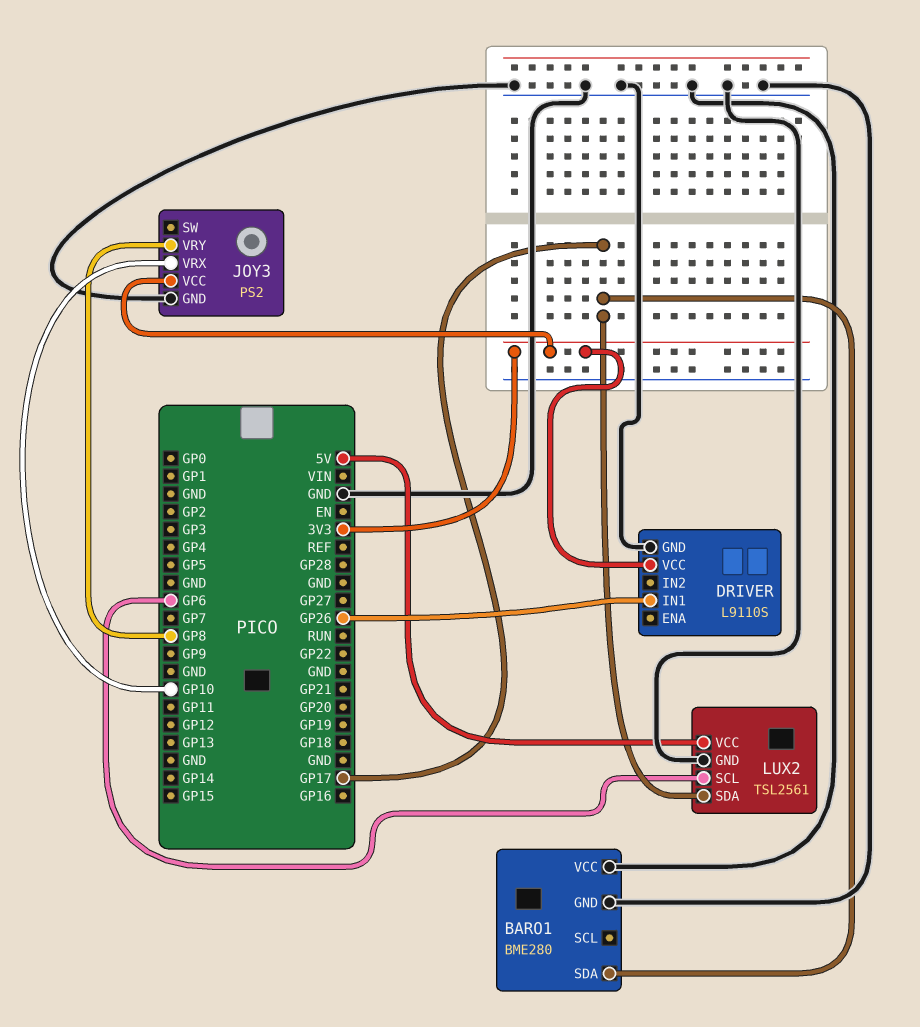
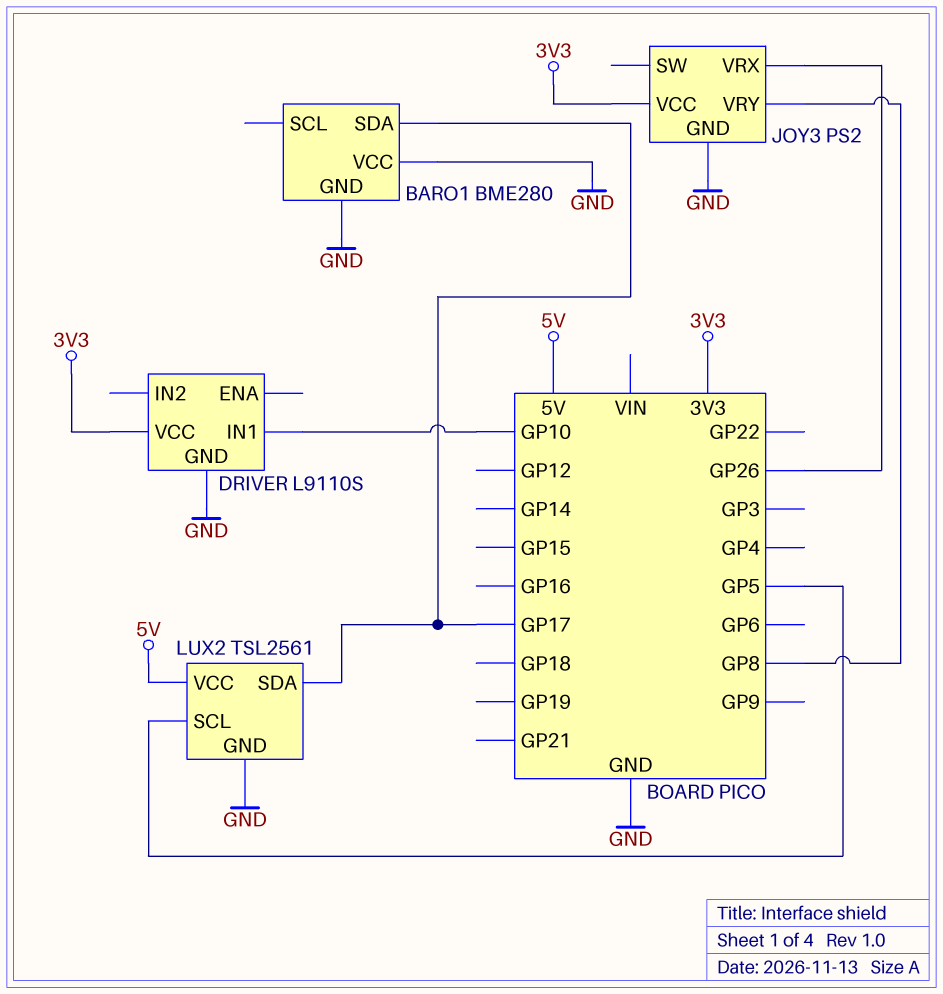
DRIVER pin IN1: GP26 -> GP10
JOY3 pin VRX: GP10 -> GP26
LUX2 pin SCL: GP6 -> GP5

